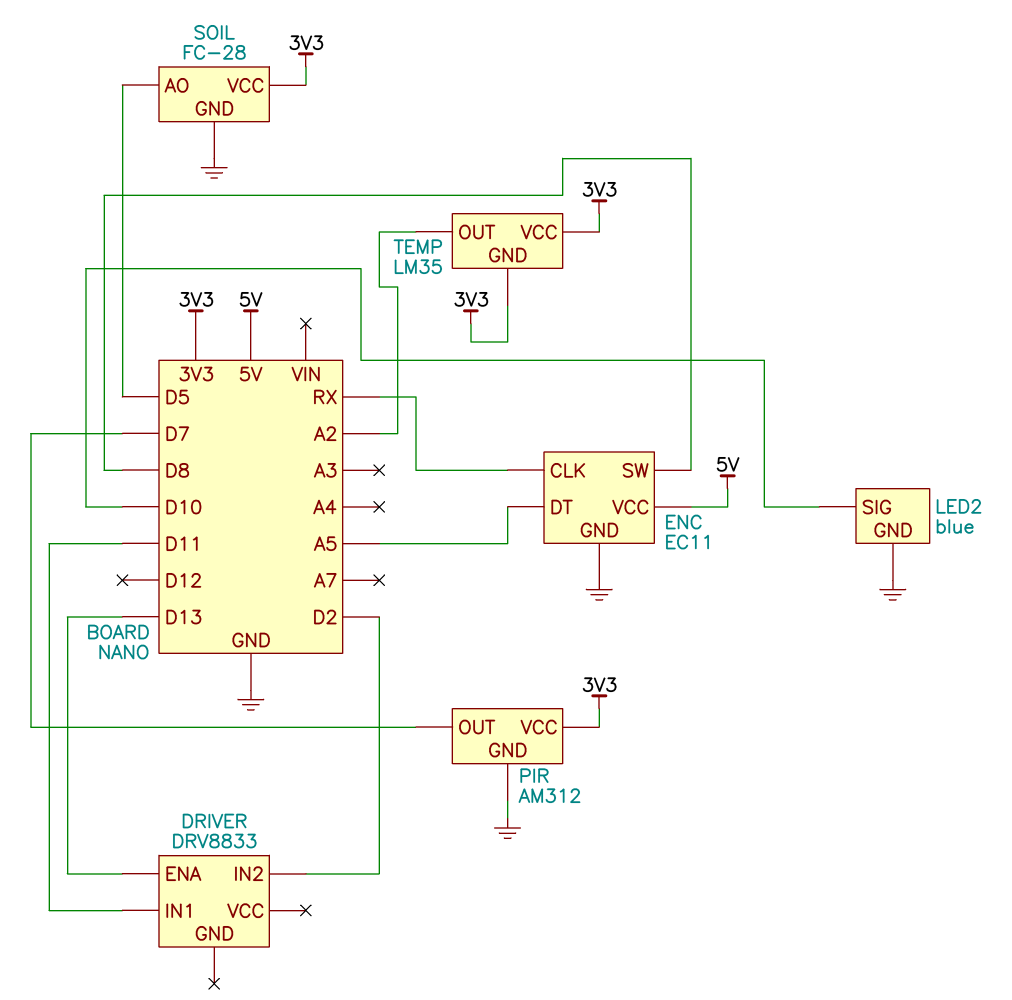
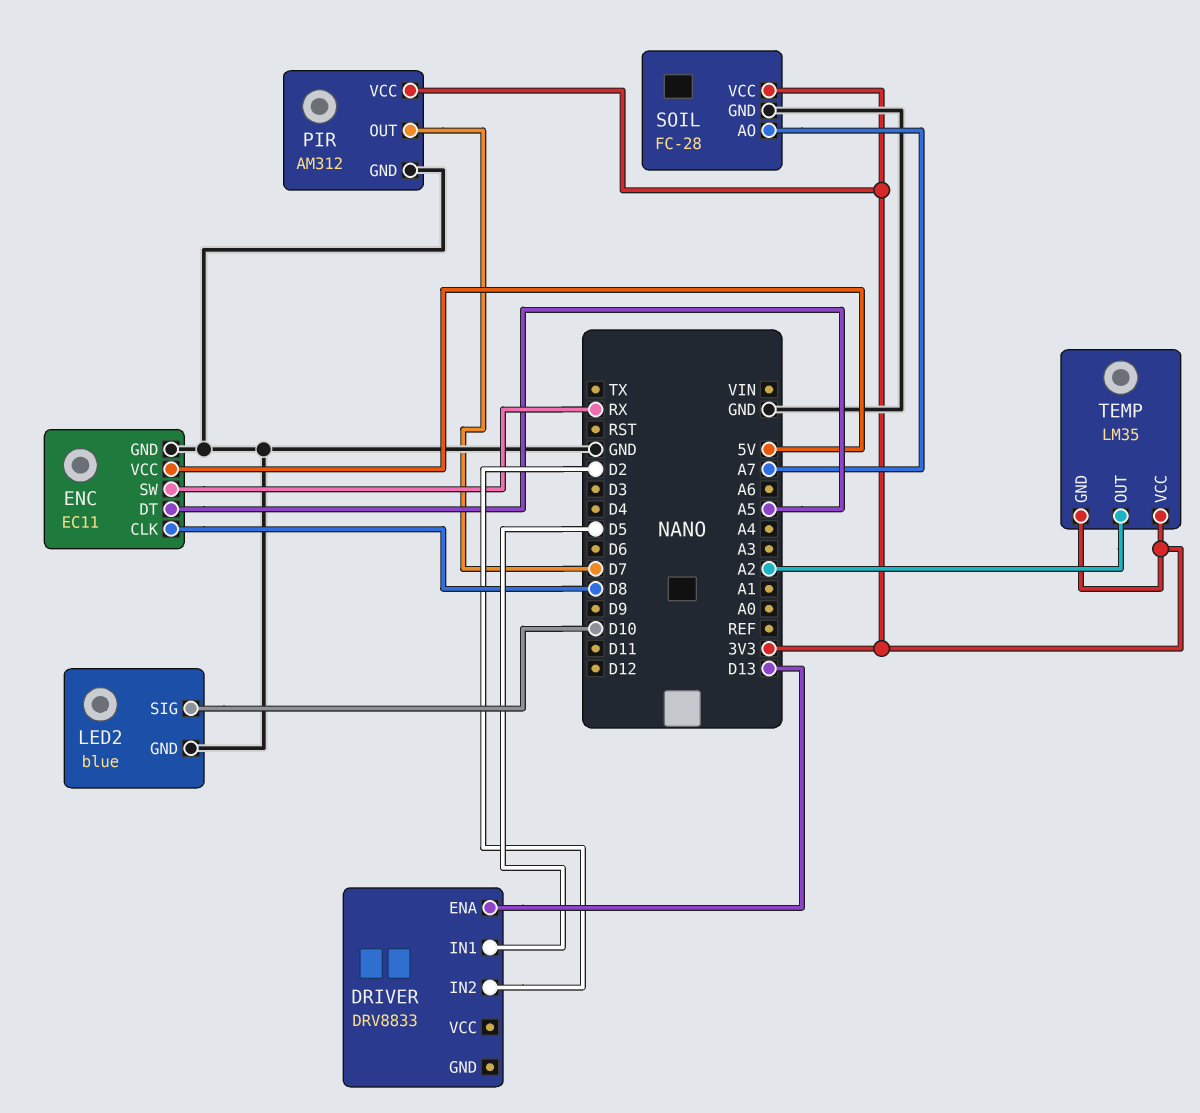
DRIVER pin IN1: D11 -> D5
ENC pin CLK: RX -> D8
ENC pin SW: D8 -> RX
SOIL pin AO: D5 -> A7

